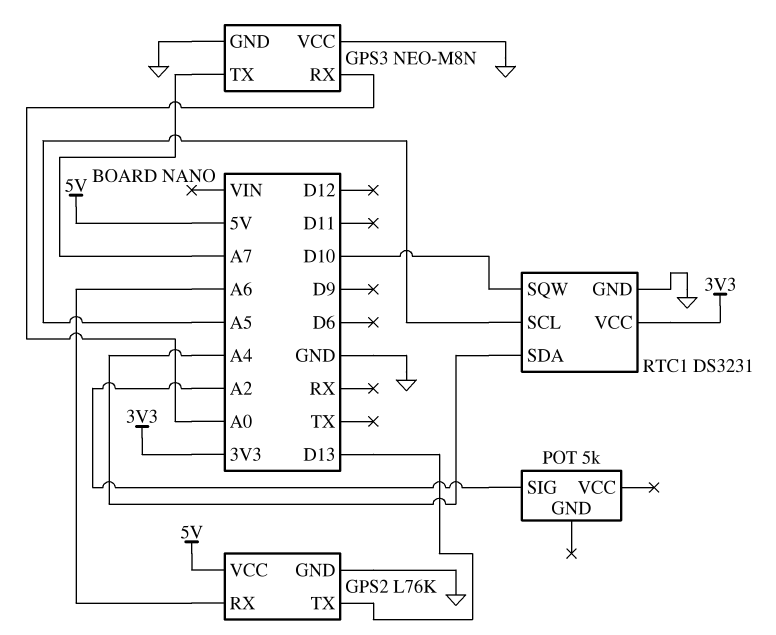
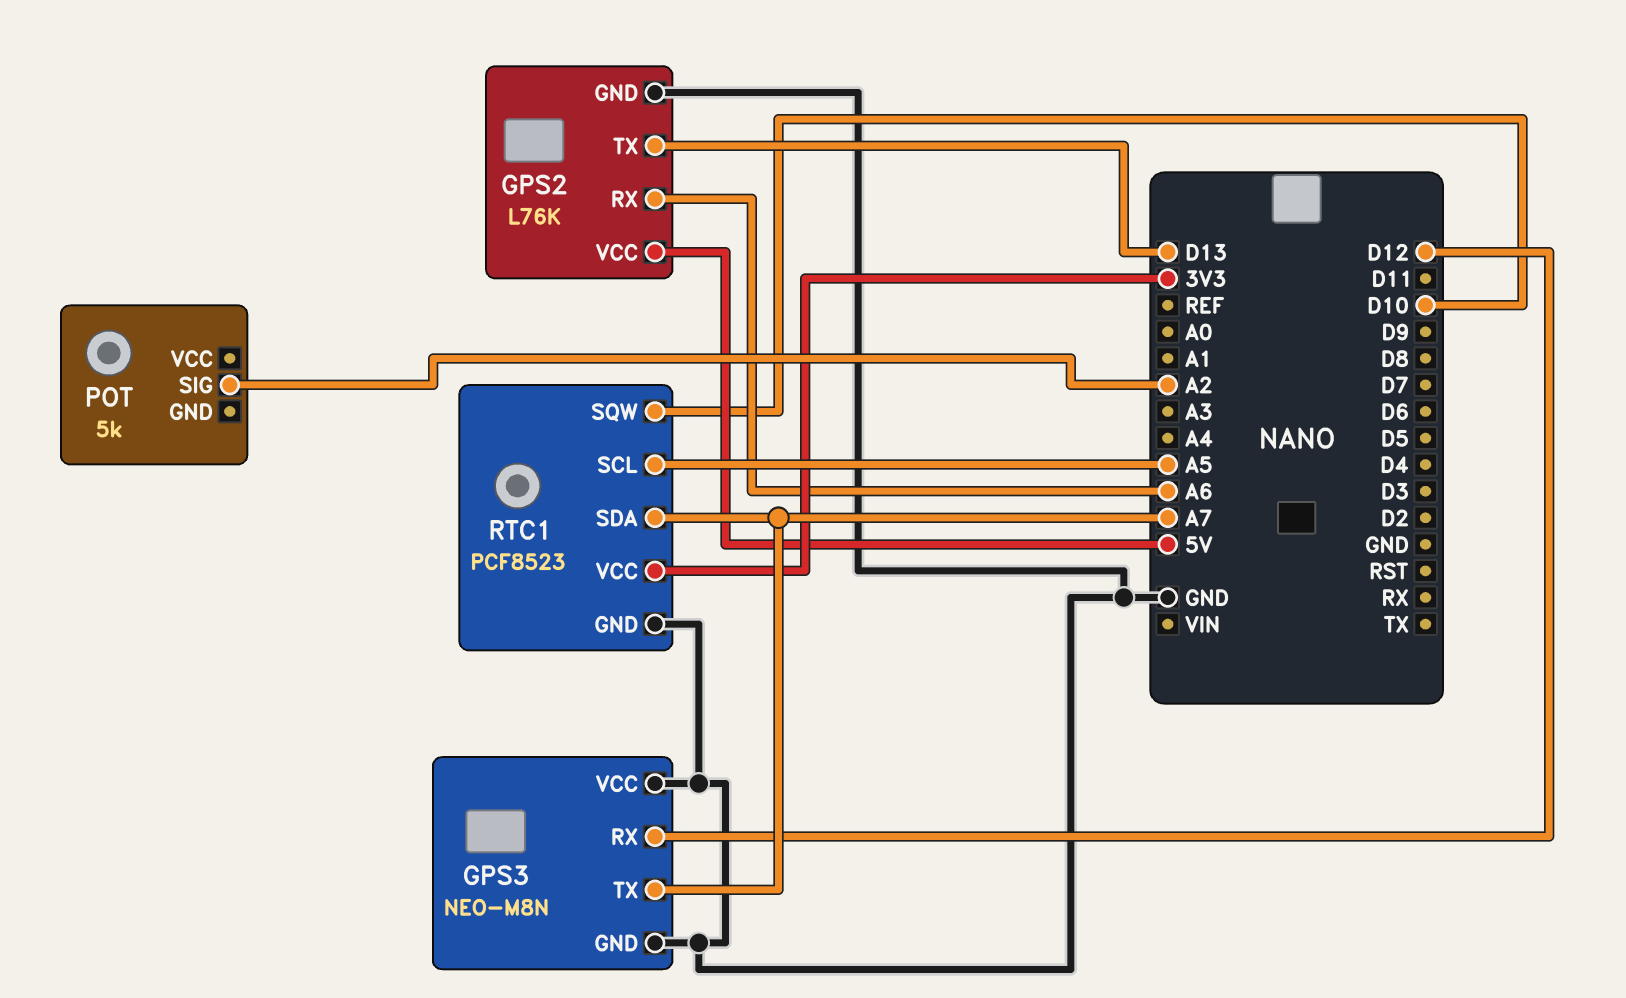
GPS3 pin RX: A0 -> D12
RTC1: DS3231 -> PCF8523
RTC1 pin SDA: A4 -> A7

